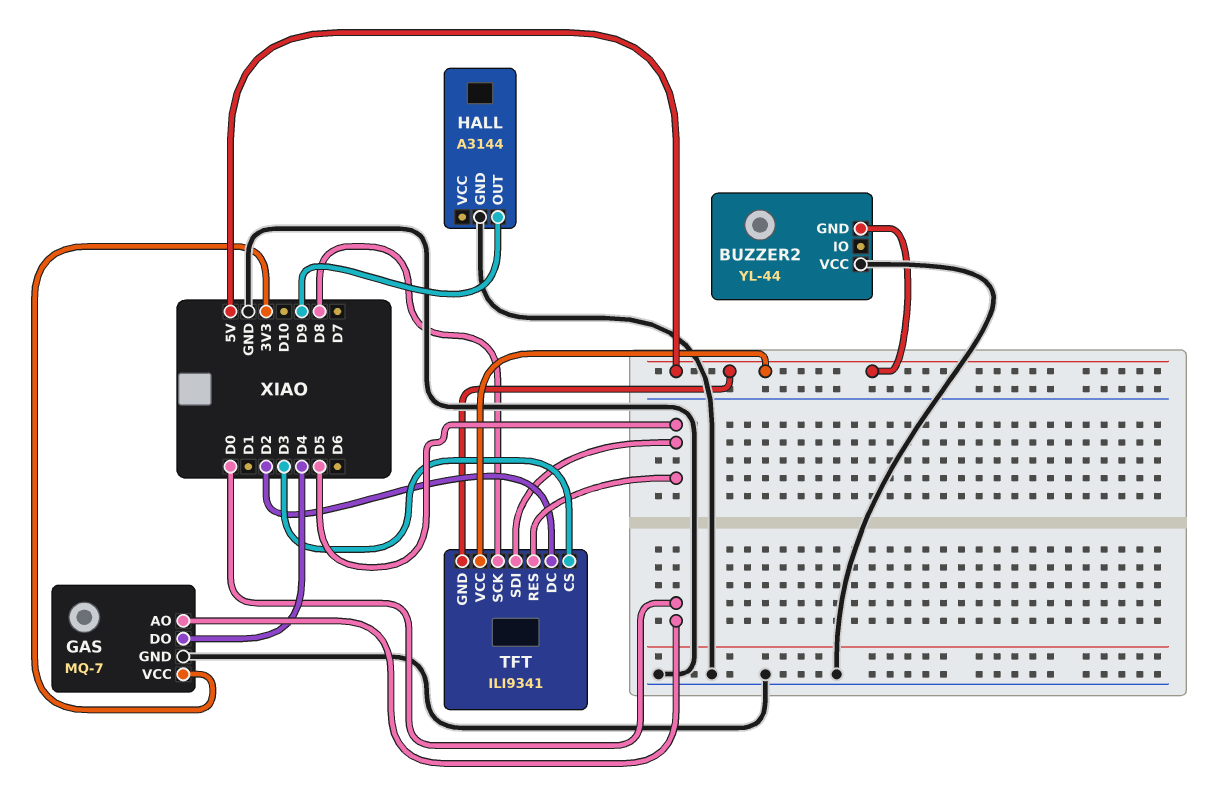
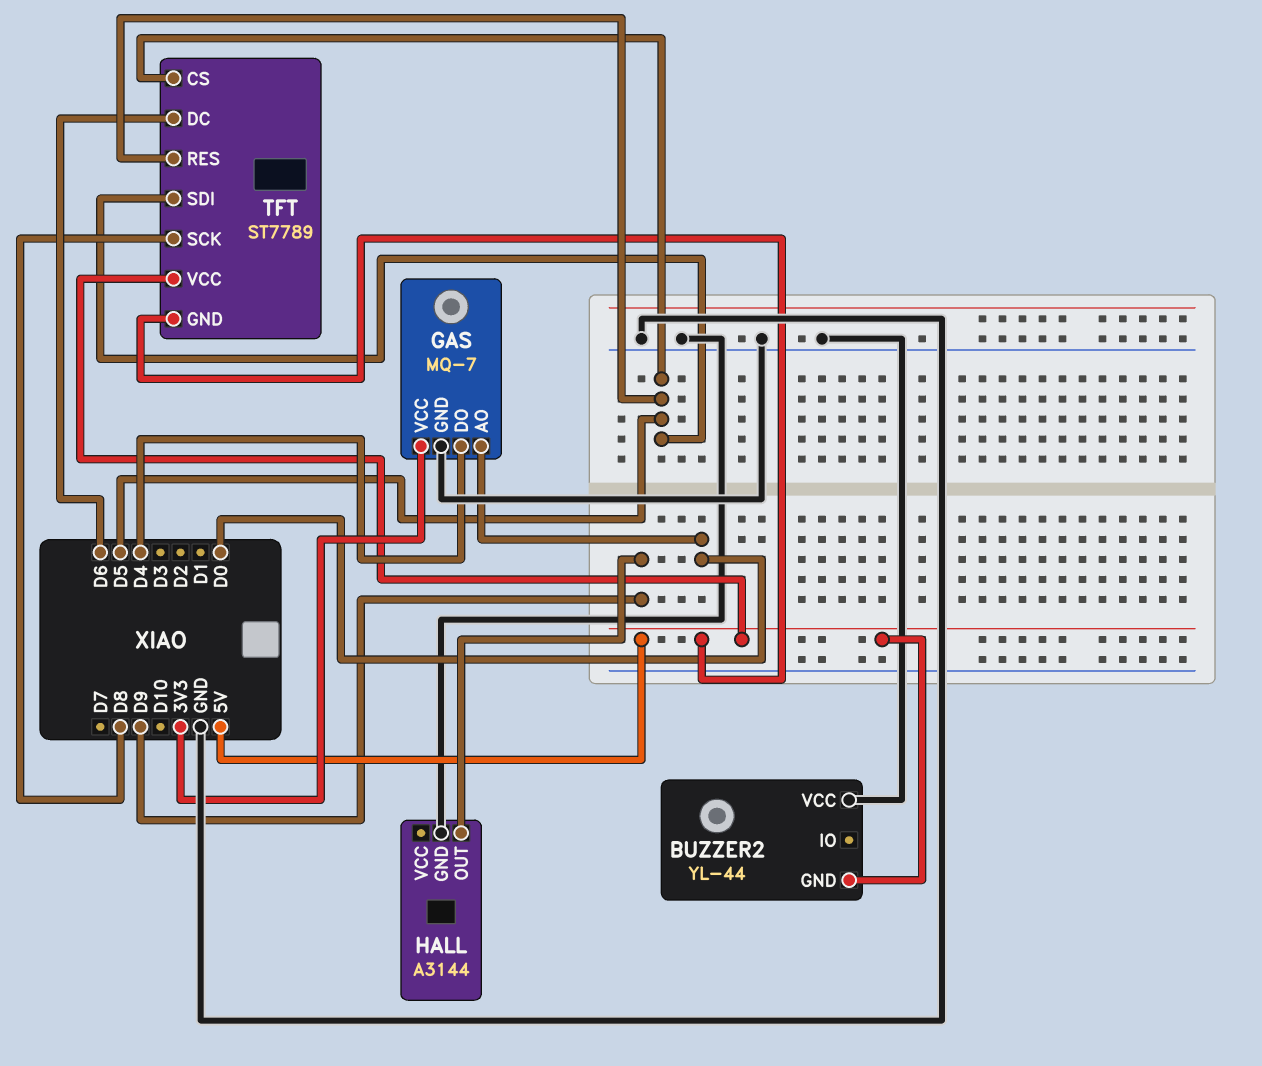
TFT: ILI9341 -> ST7789
TFT pin CS: D3 -> D5
TFT pin DC: D2 -> D6

